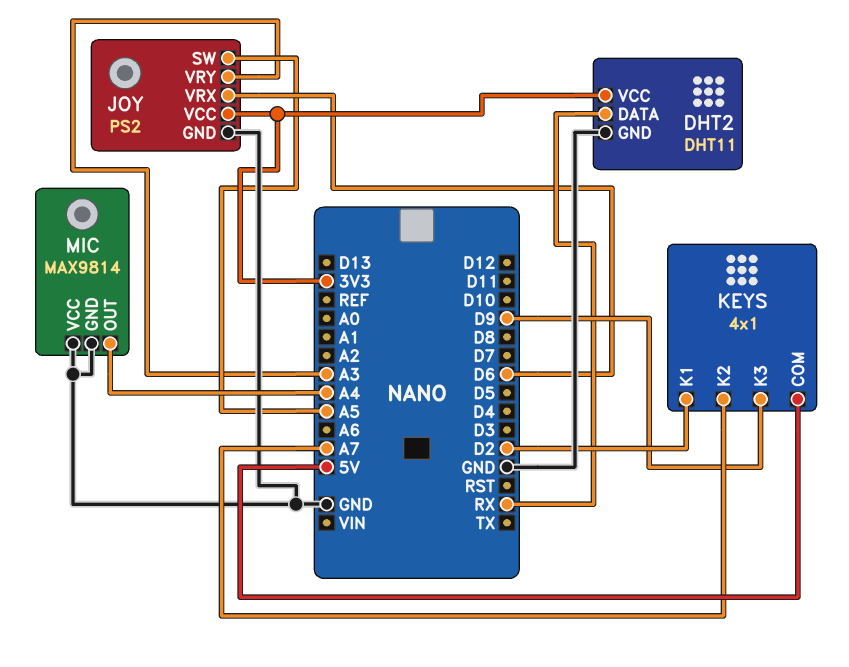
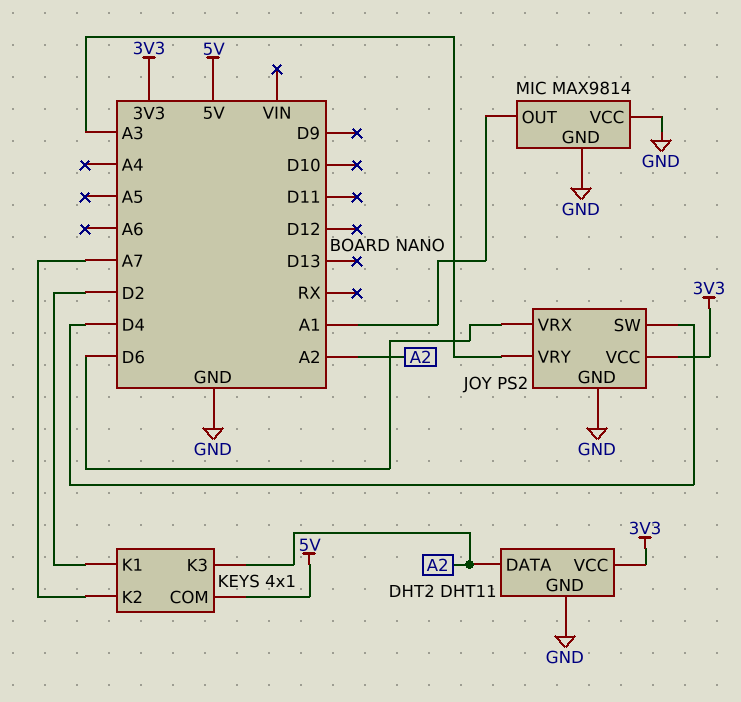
DHT2 pin DATA: RX -> A2
JOY pin SW: A5 -> D4
KEYS pin K3: D9 -> A2
MIC pin OUT: A4 -> A1

